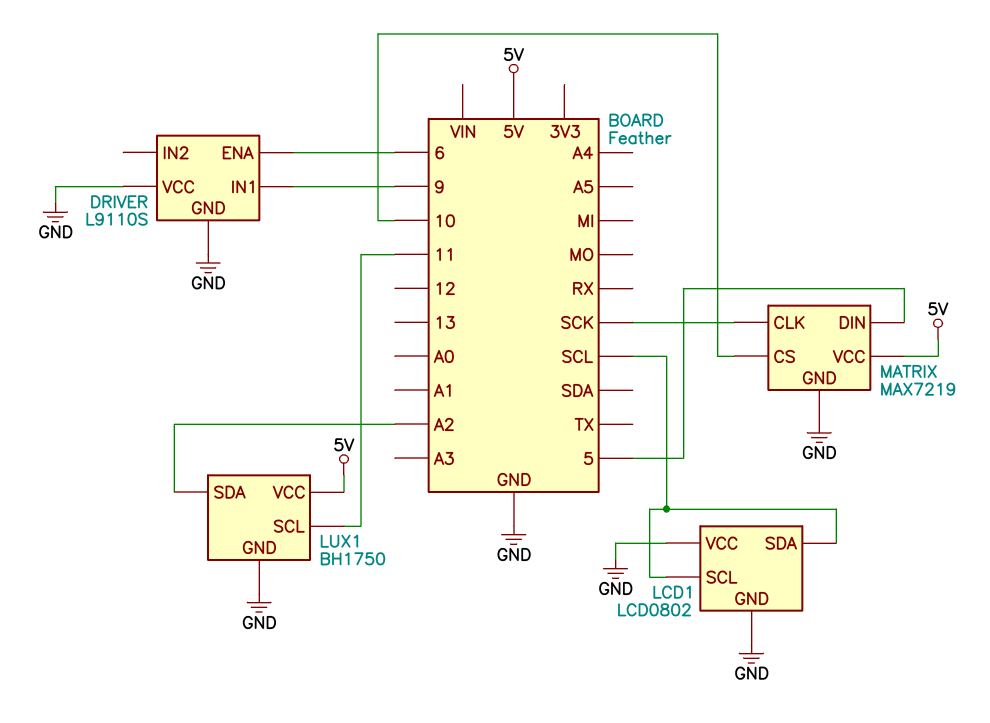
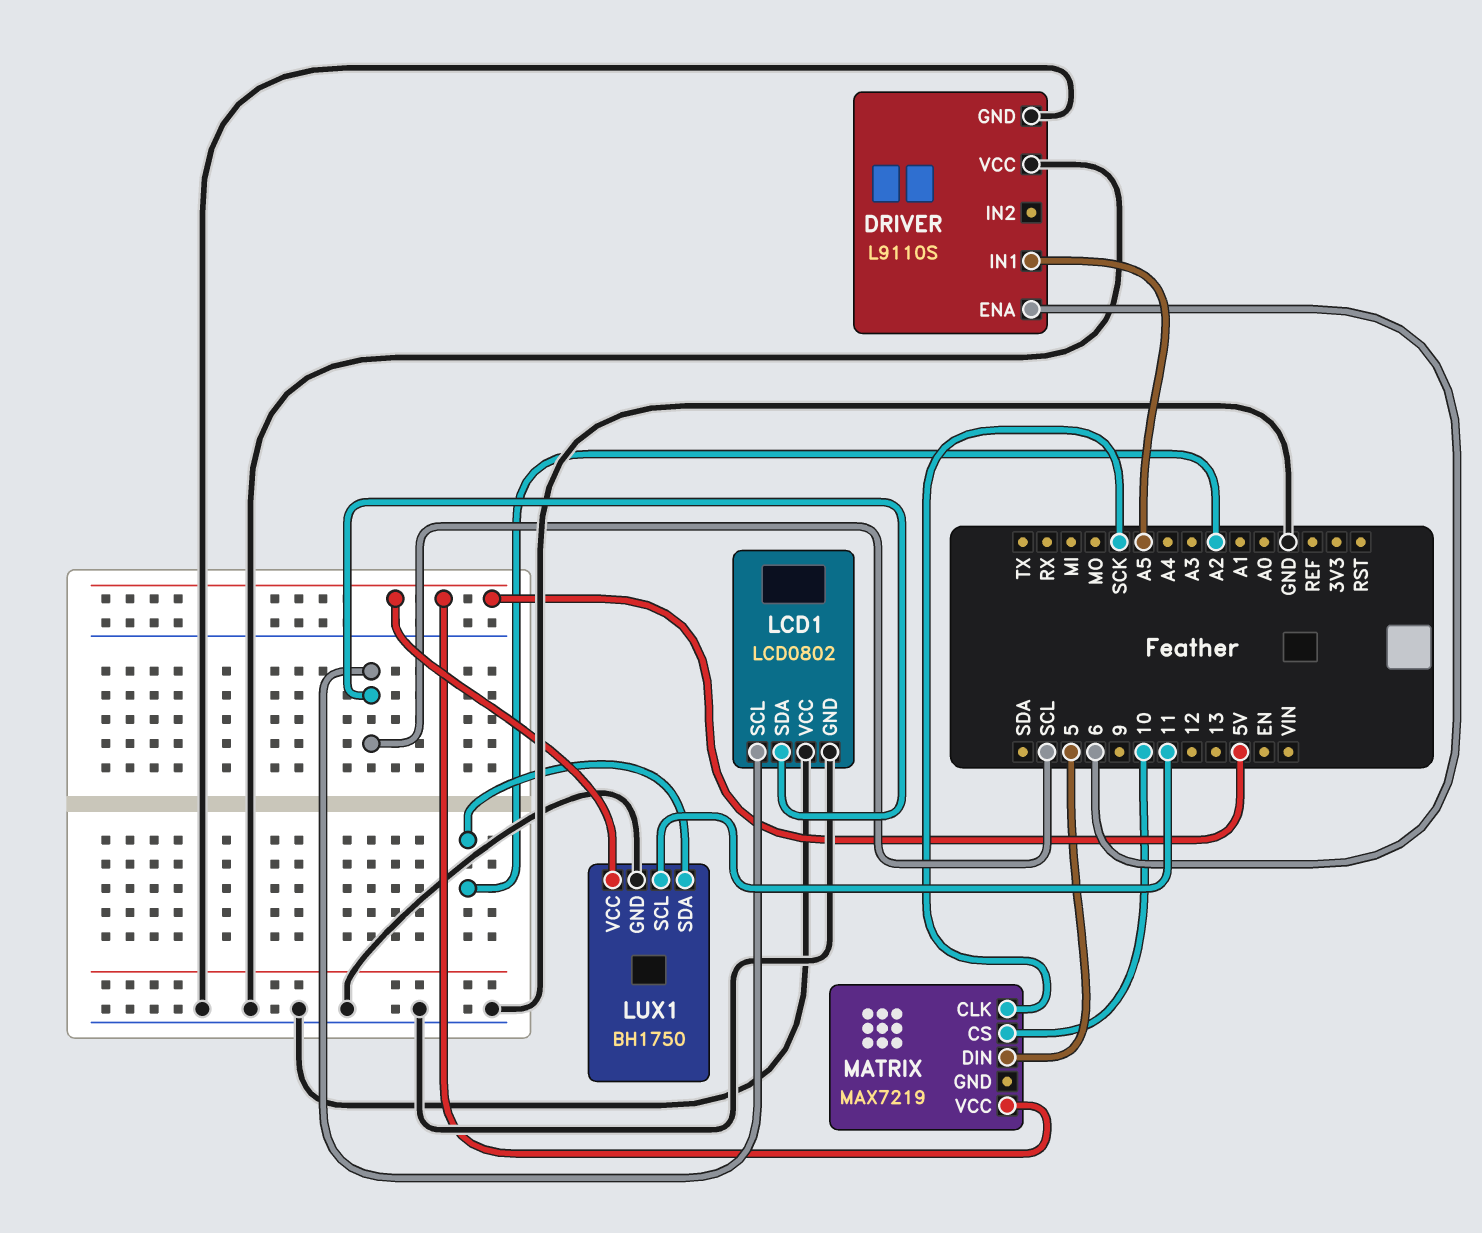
DRIVER pin IN1: 9 -> A5
MATRIX pin GND: GND -> none

